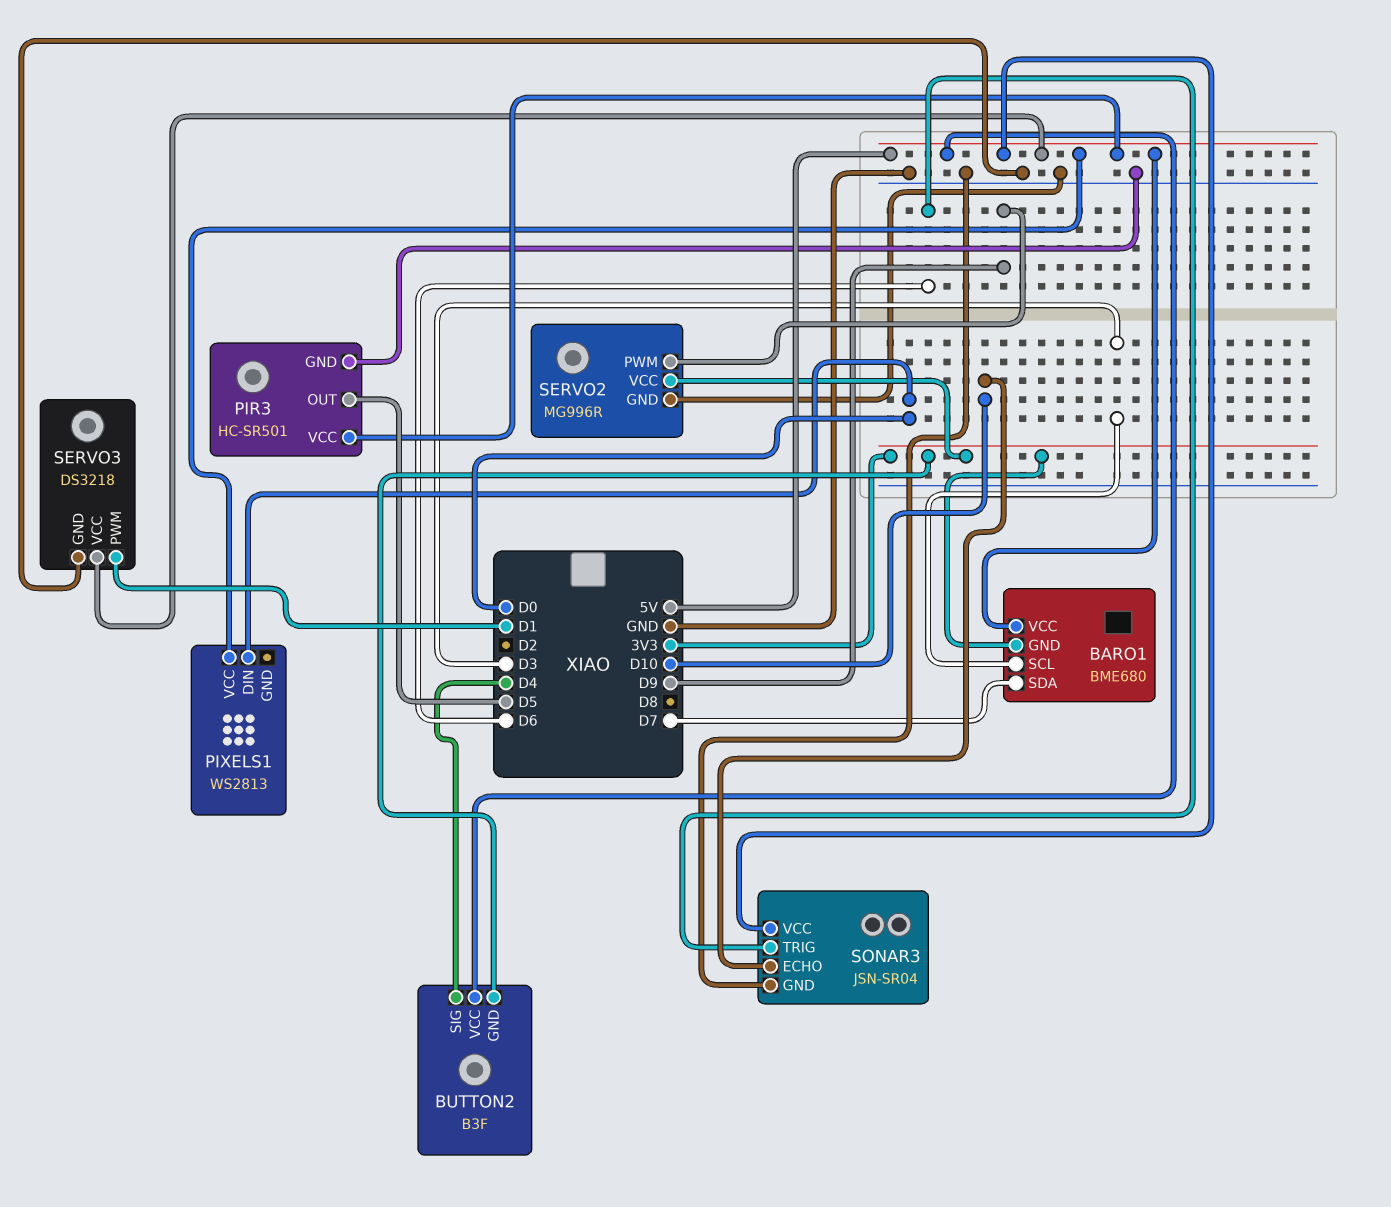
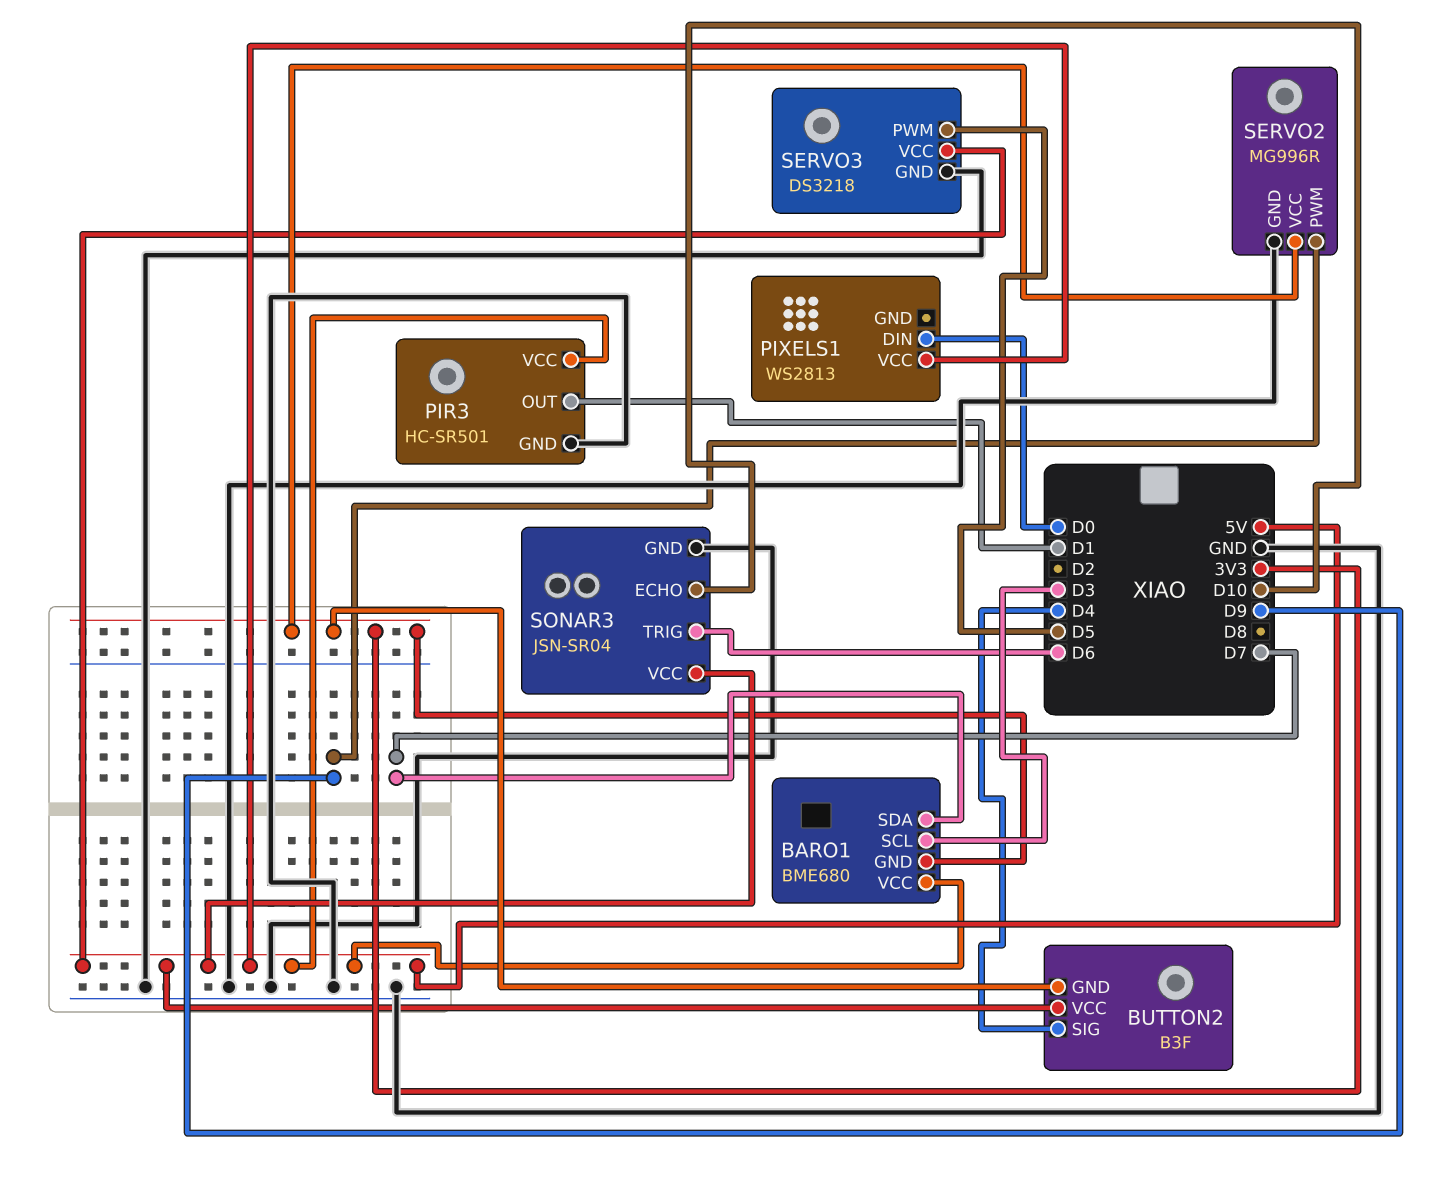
PIR3 pin OUT: D5 -> D1
SERVO3 pin PWM: D1 -> D5

